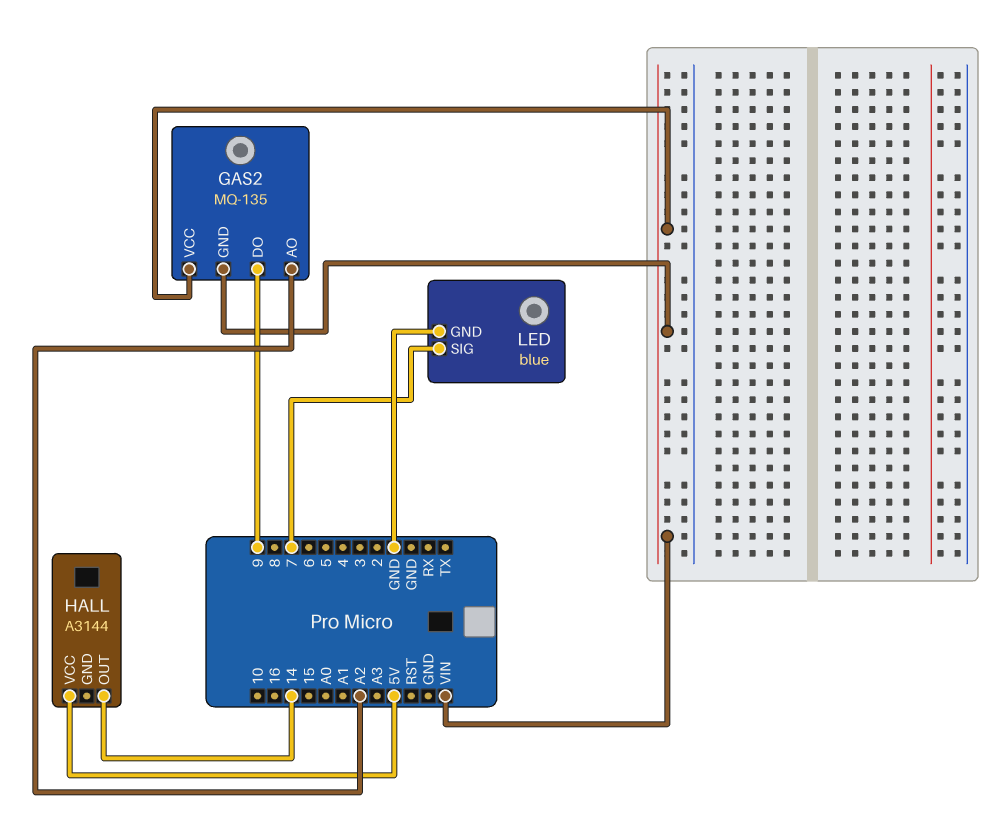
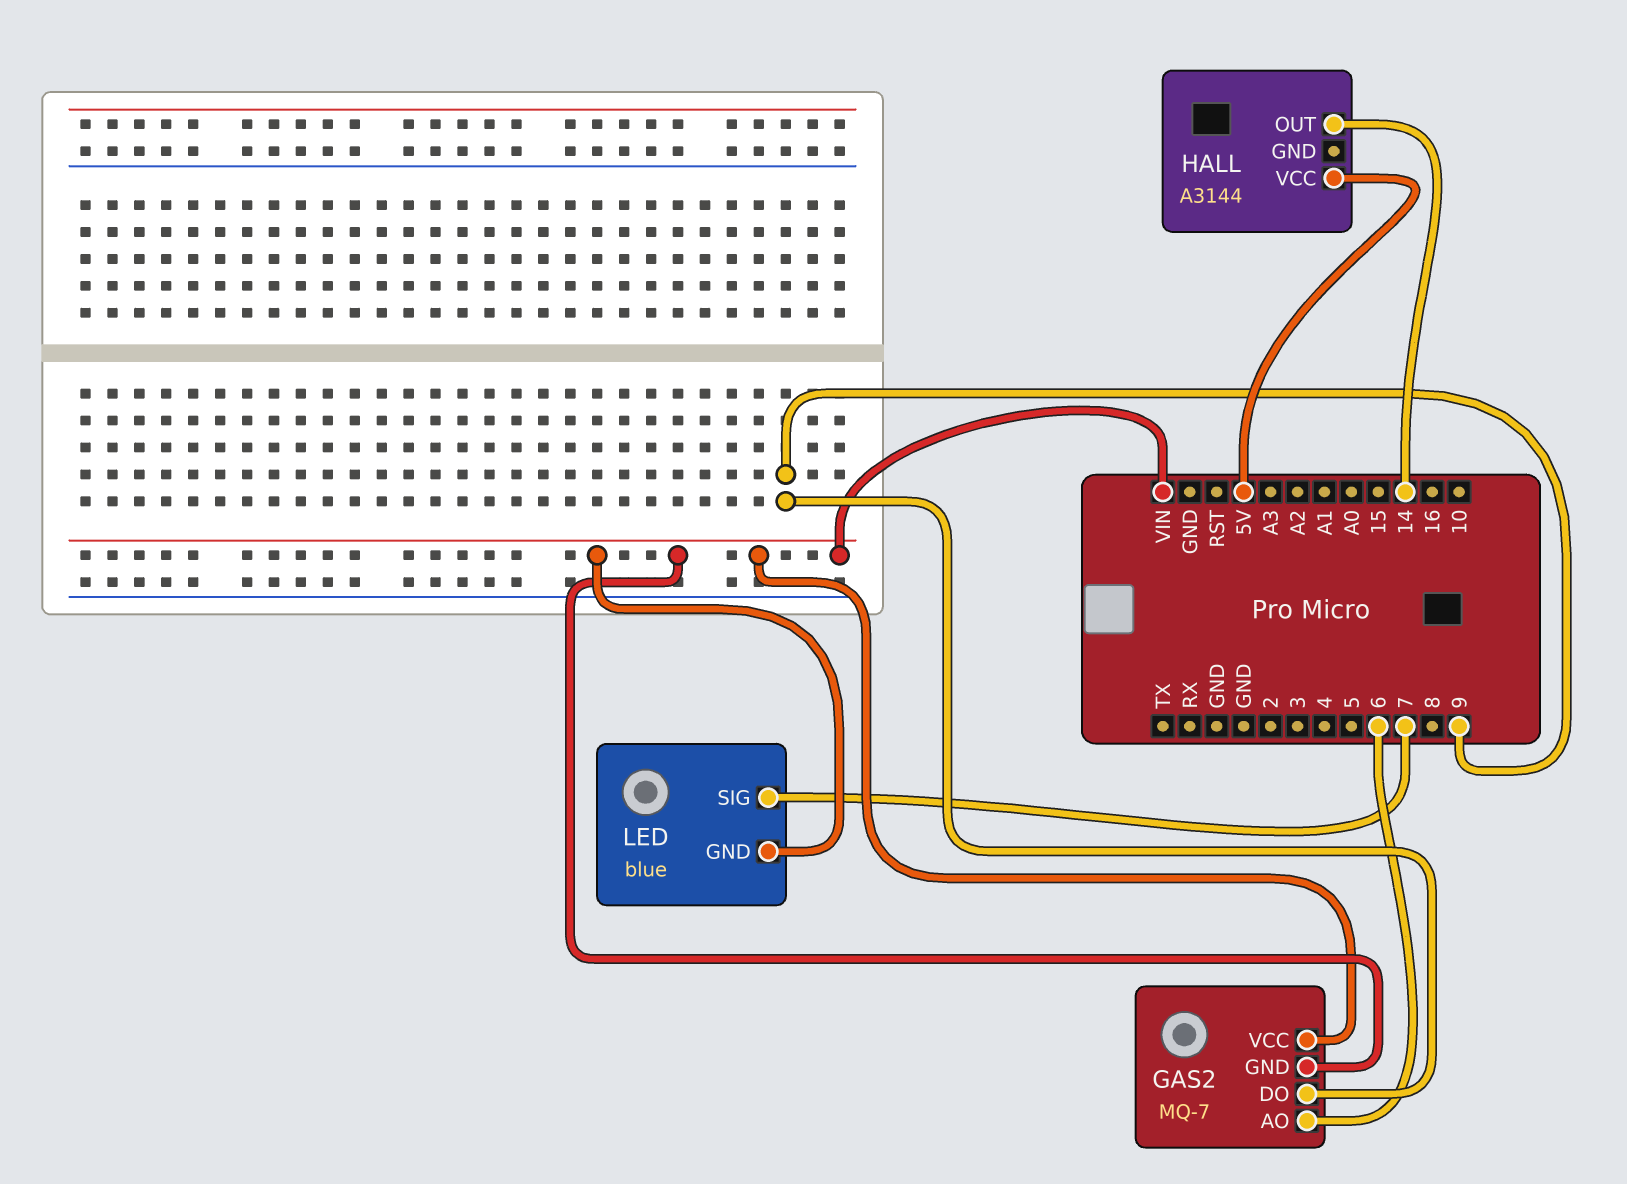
GAS2: MQ-135 -> MQ-7
GAS2 pin AO: A2 -> 6
LED pin GND: GND -> VIN

